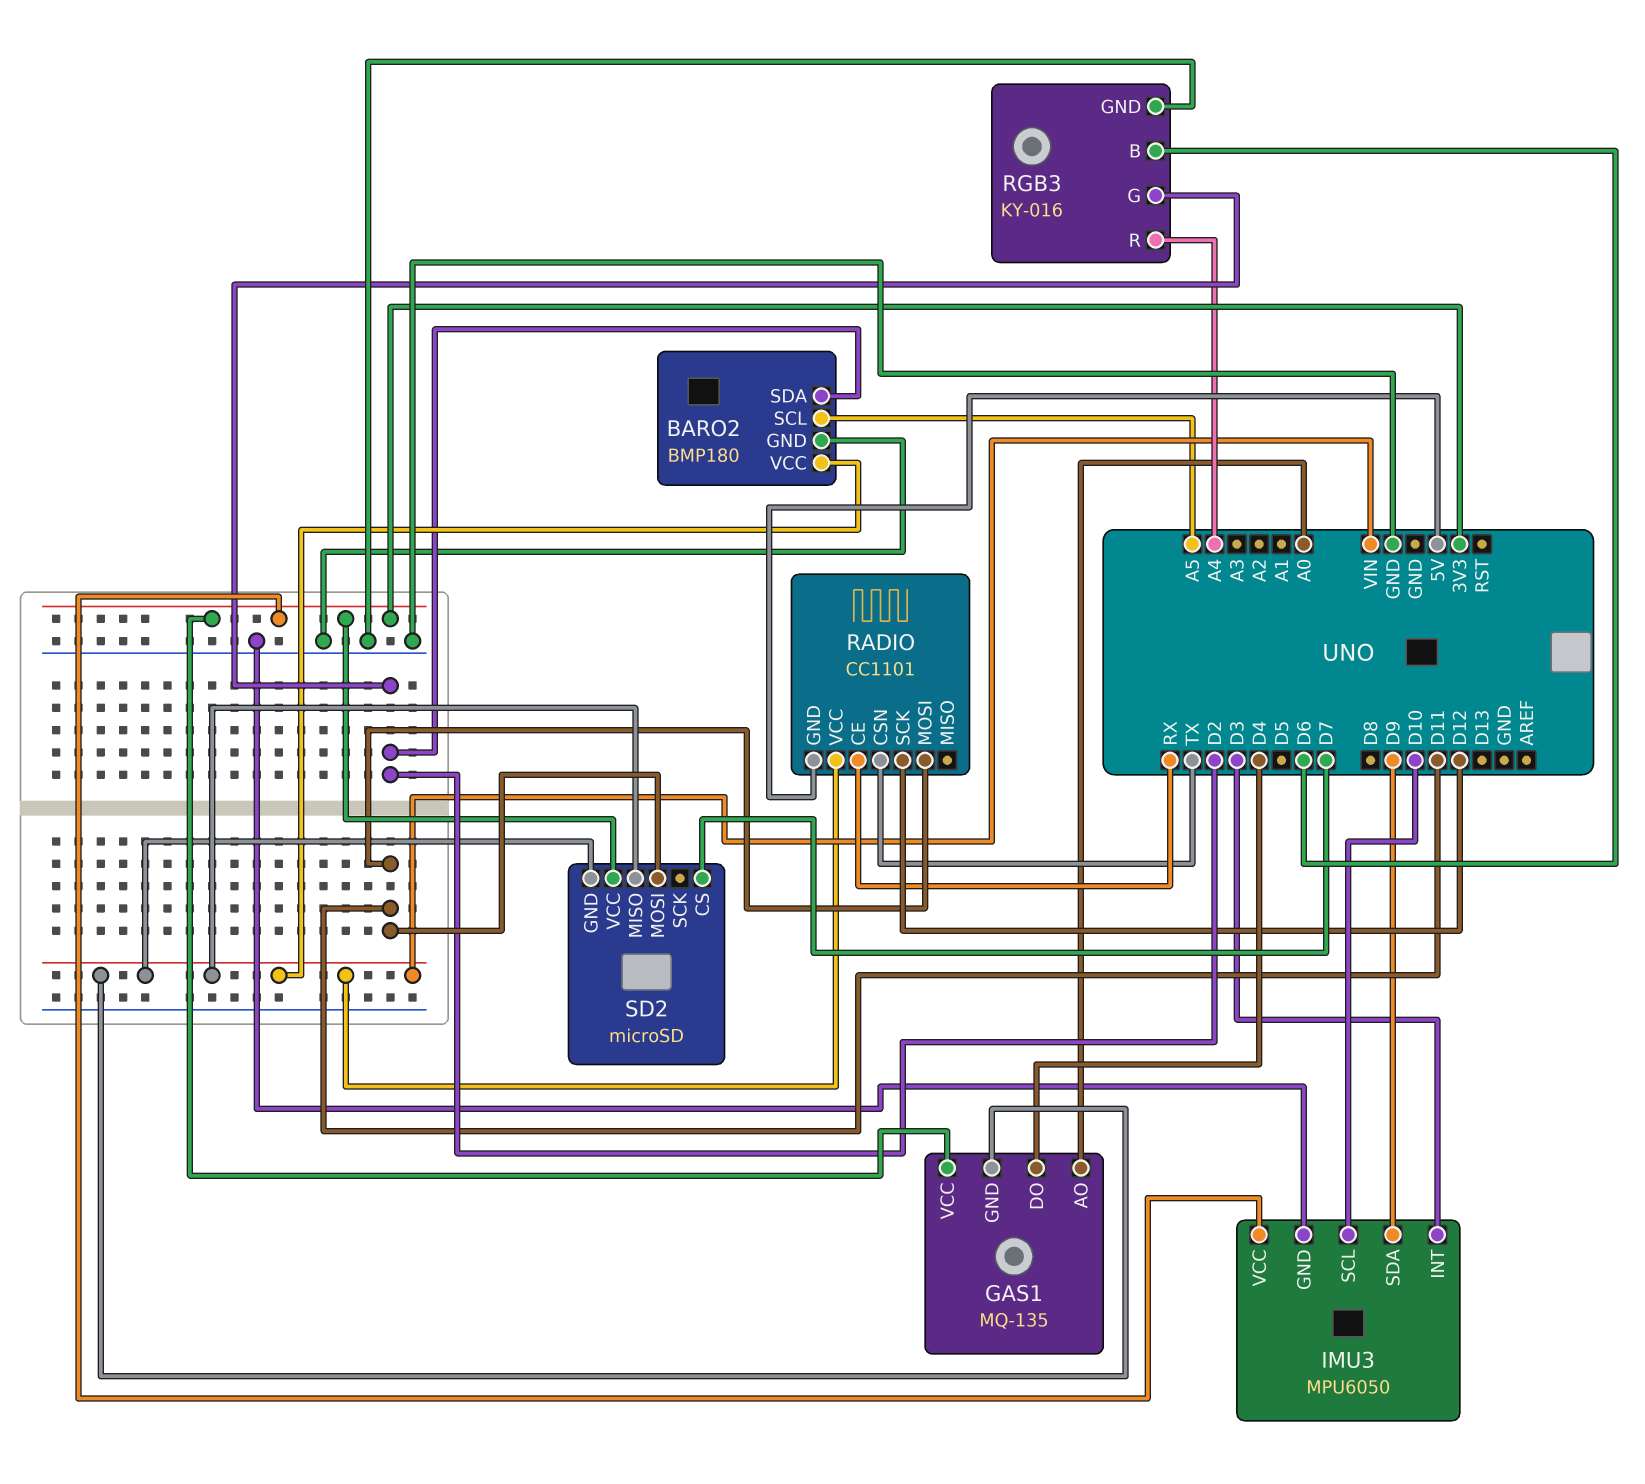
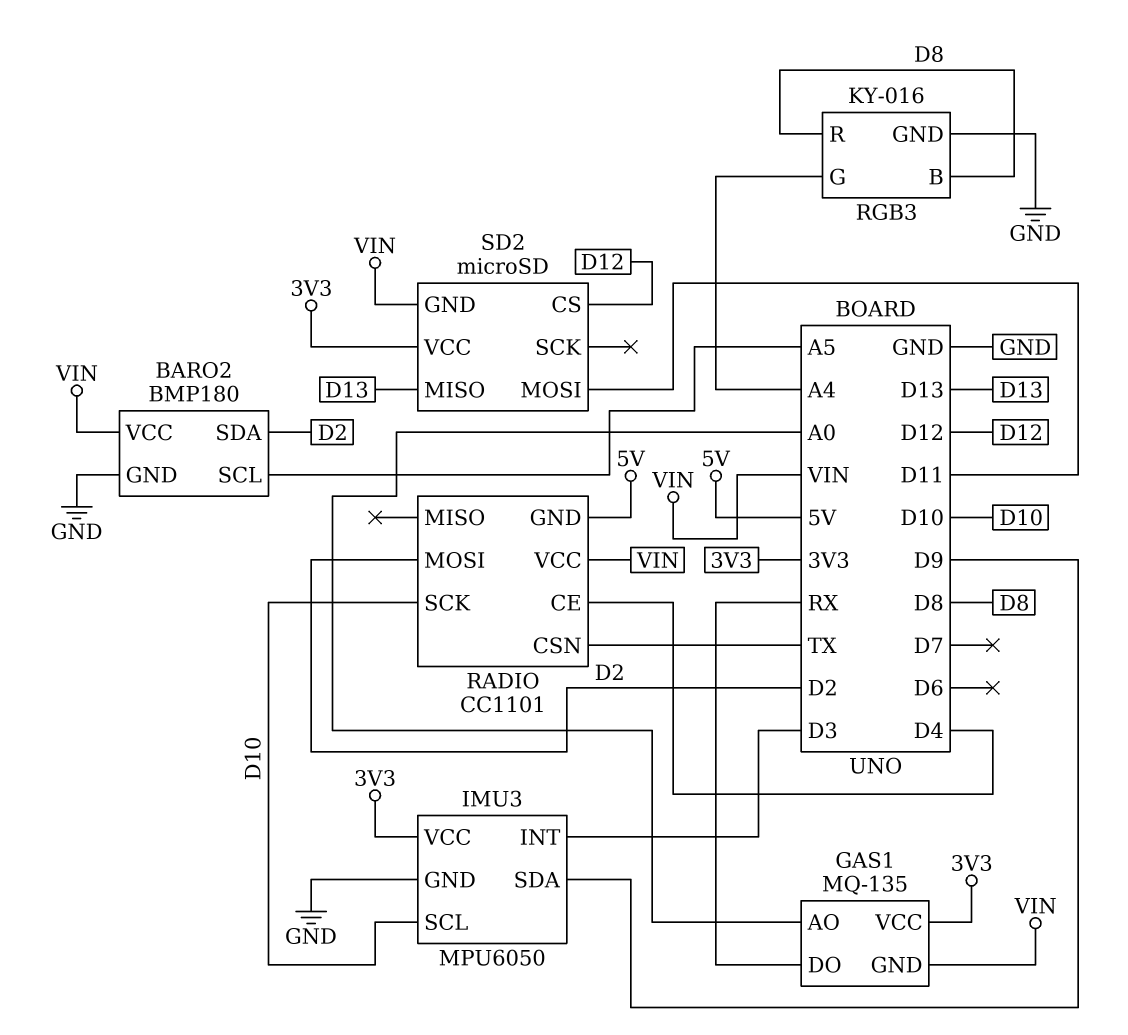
GAS1 pin DO: D4 -> RX
RADIO pin CE: RX -> D4
RADIO pin MOSI: D11 -> D2
RADIO pin SCK: D12 -> D10
RGB3 pin B: D6 -> D8
RGB3 pin G: D2 -> A4
RGB3 pin R: A4 -> D8
SD2 pin CS: D7 -> D12
SD2 pin MISO: VIN -> D13

